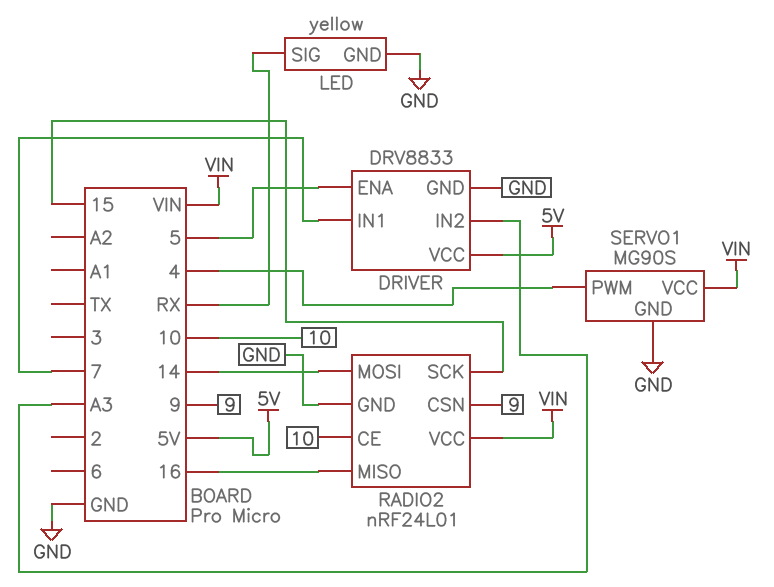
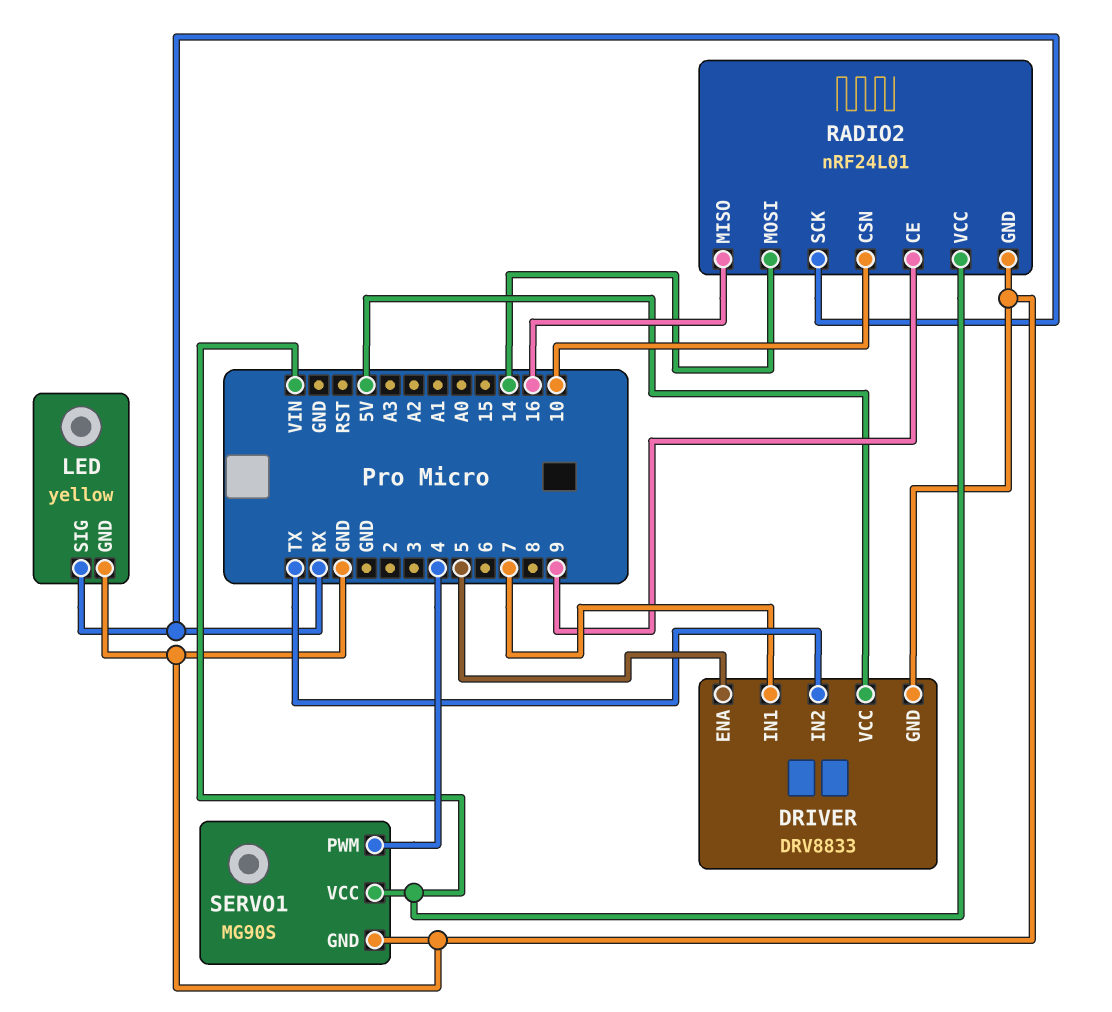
DRIVER pin IN2: A3 -> TX
RADIO2 pin CE: 10 -> 9
RADIO2 pin CSN: 9 -> 10
RADIO2 pin SCK: 15 -> RX

